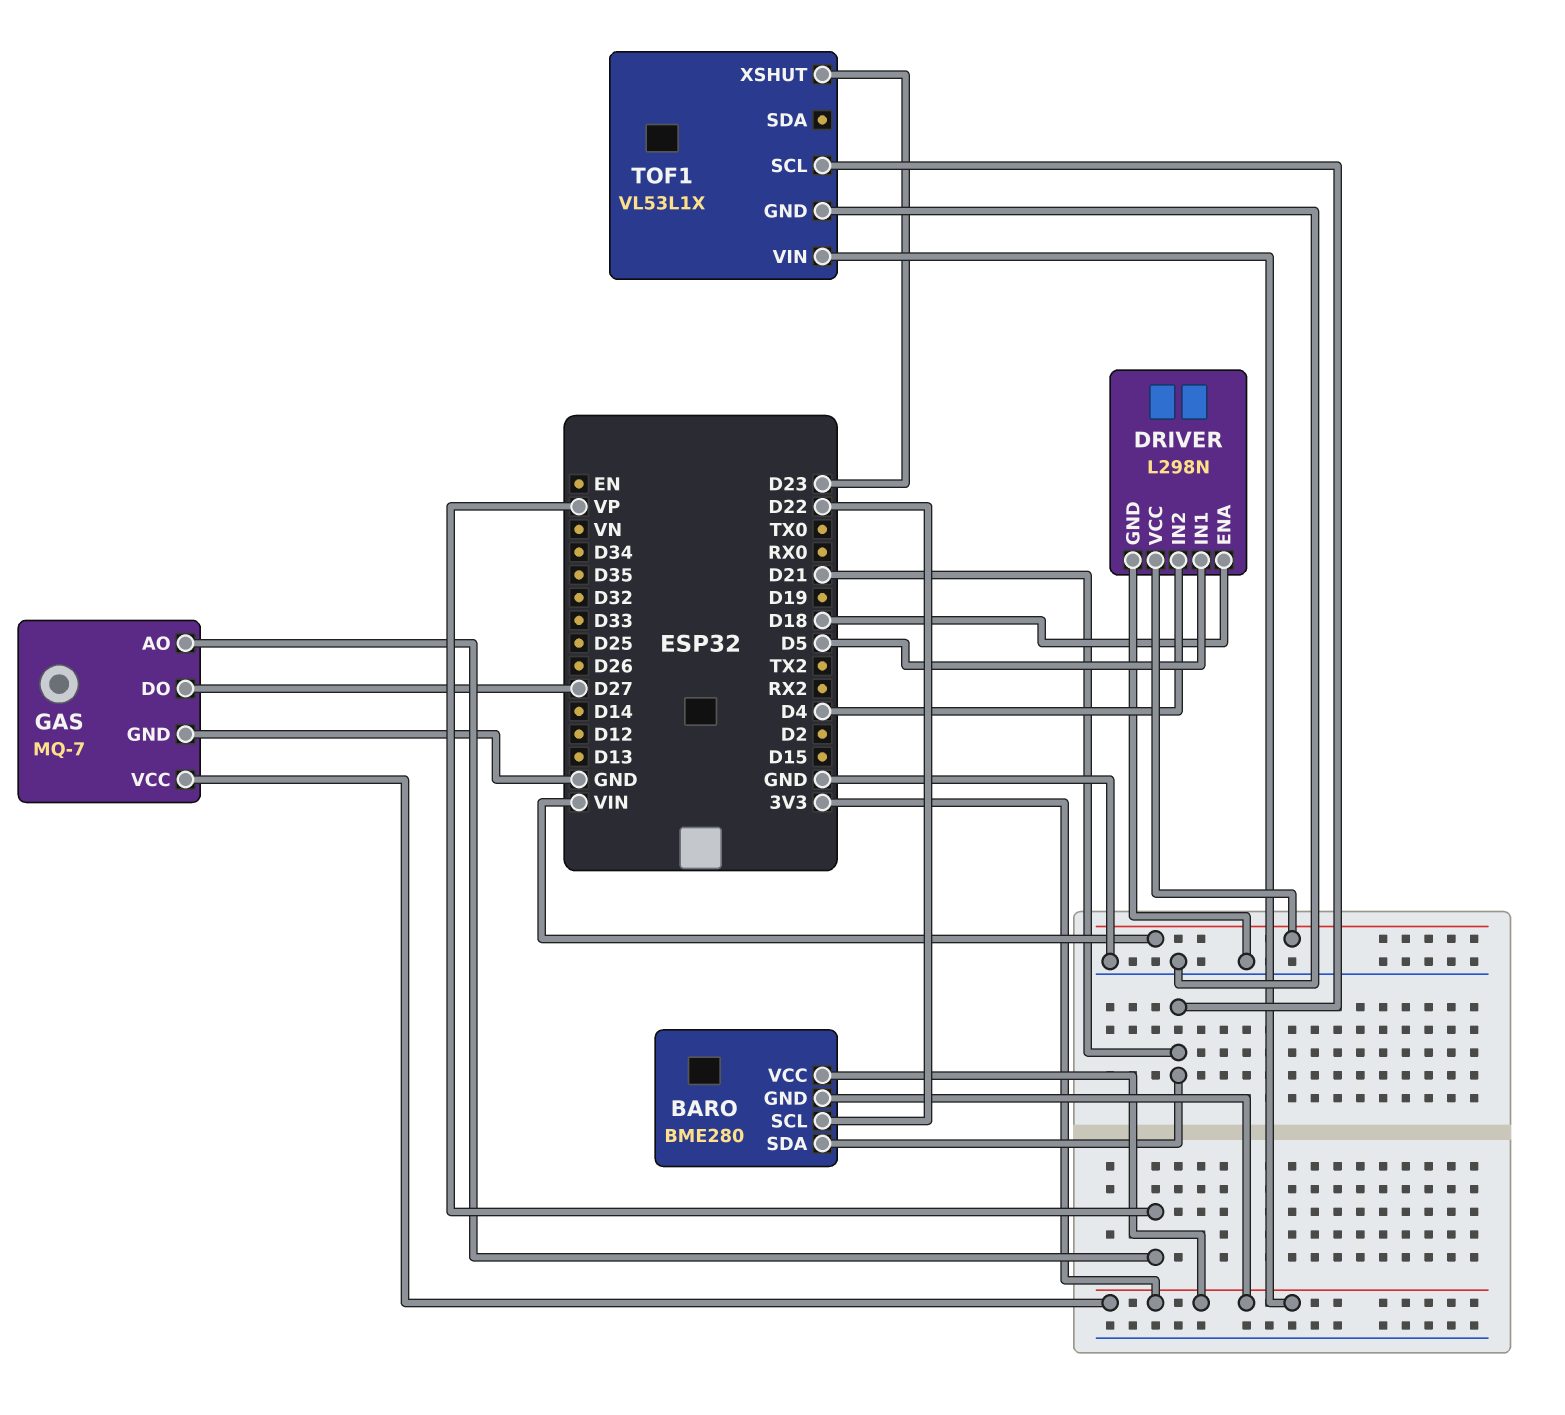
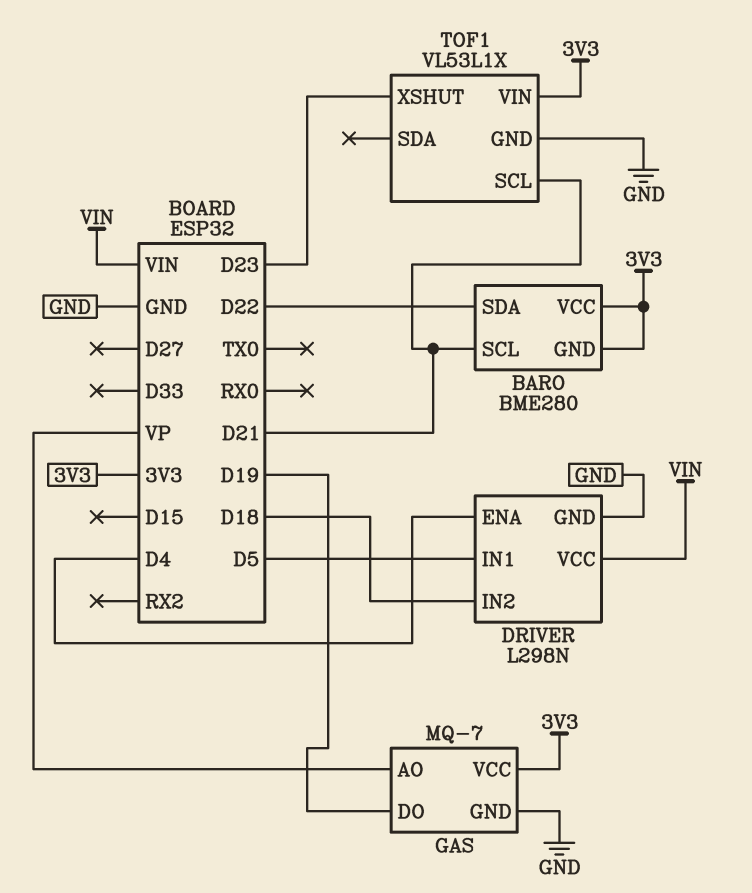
BARO pin SCL: D22 -> D21
BARO pin SDA: D21 -> D22
DRIVER pin ENA: D18 -> D4
DRIVER pin IN2: D4 -> D18
GAS pin DO: D27 -> D19

